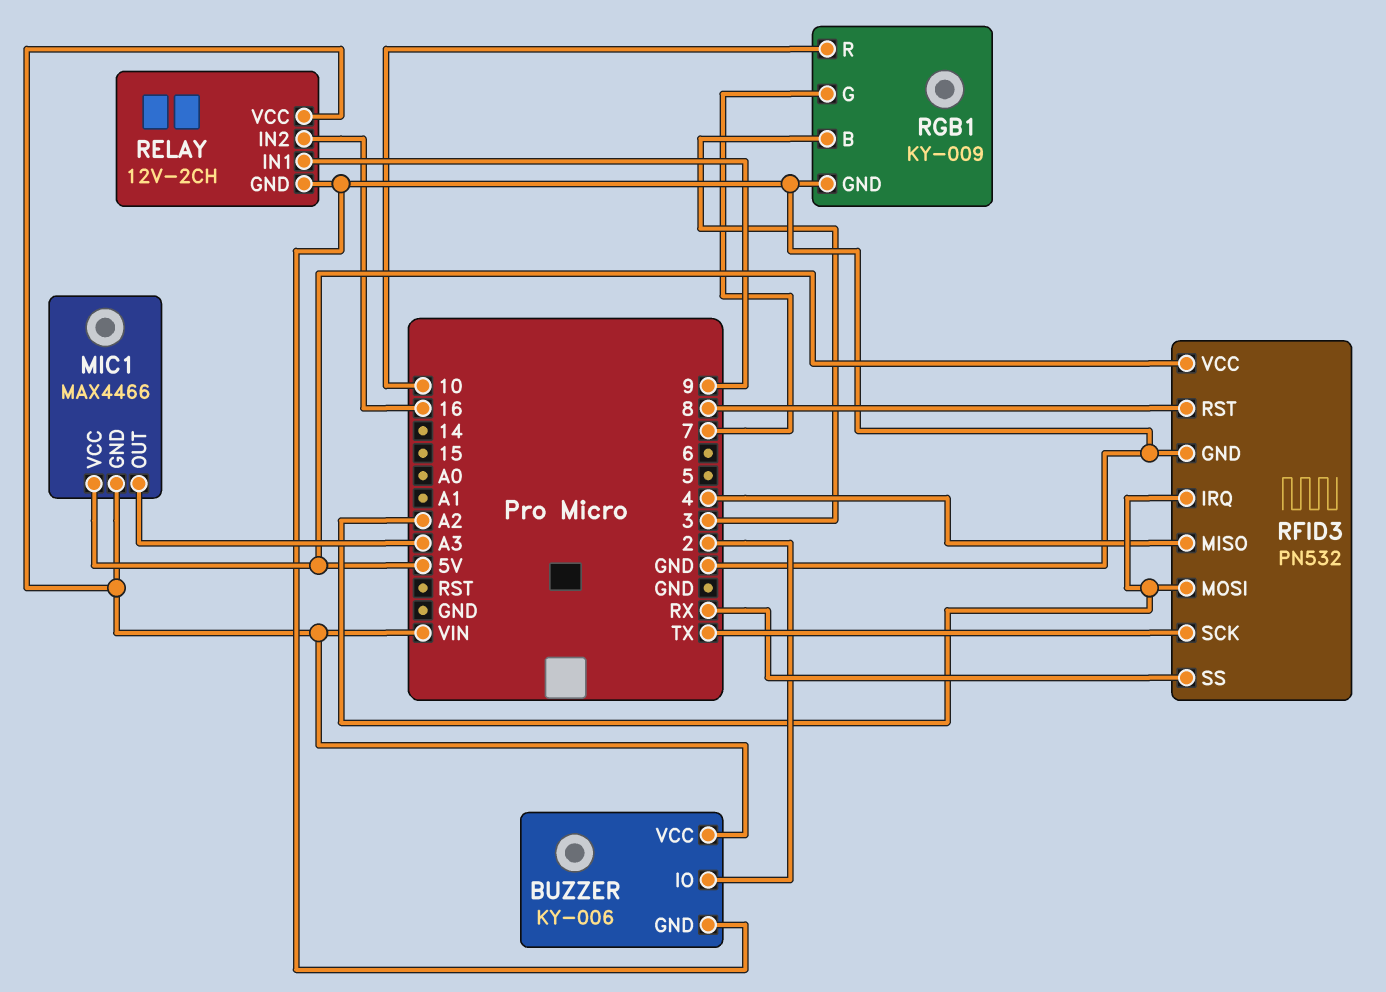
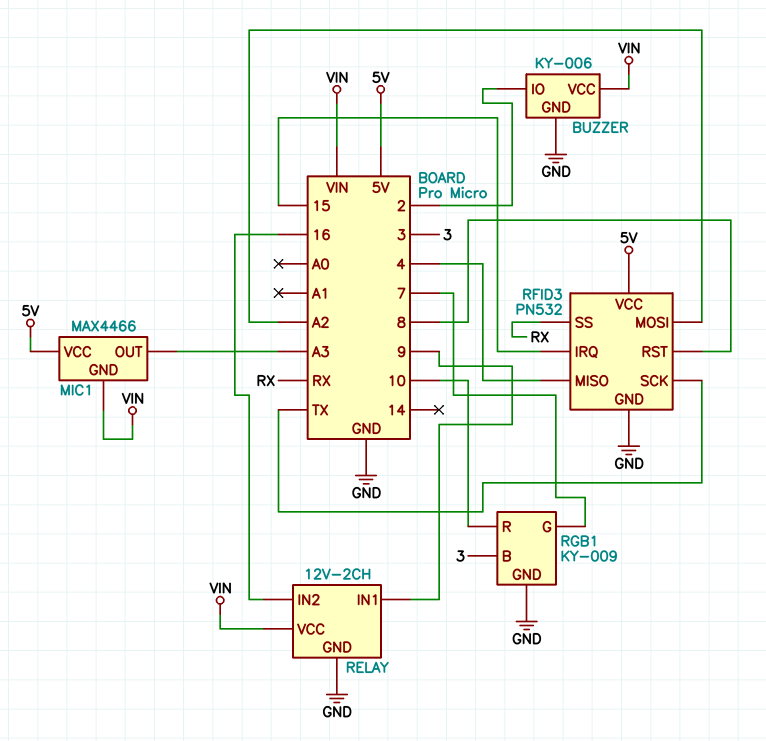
RFID3 pin IRQ: A2 -> 15

